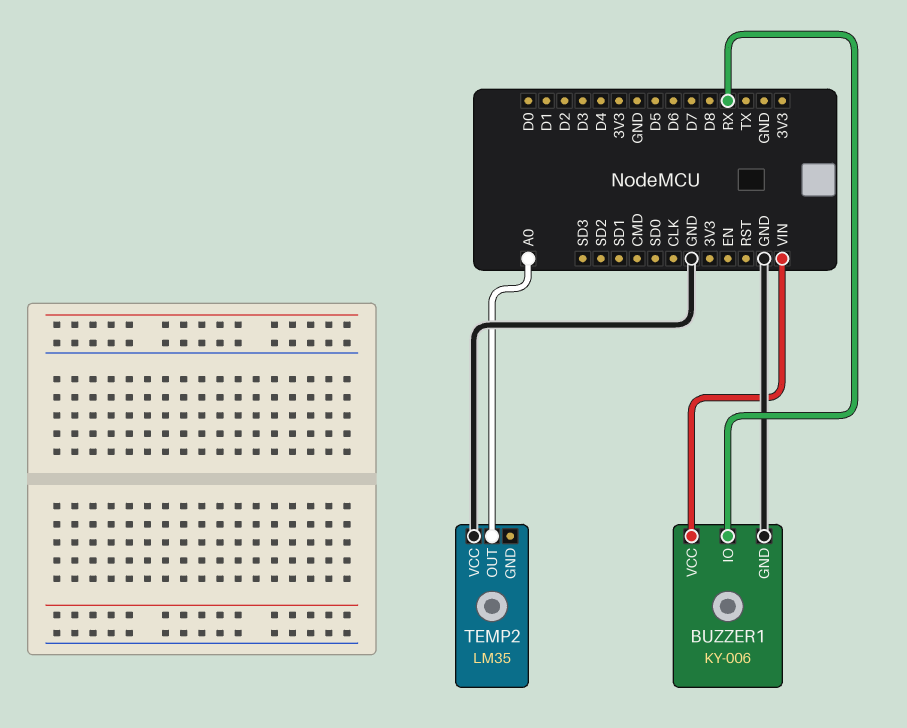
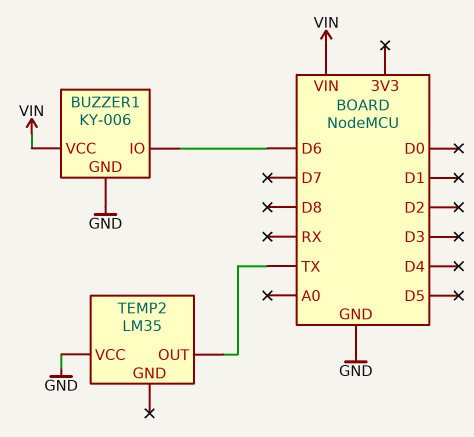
BUZZER1 pin IO: RX -> D6
TEMP2 pin OUT: A0 -> TX

